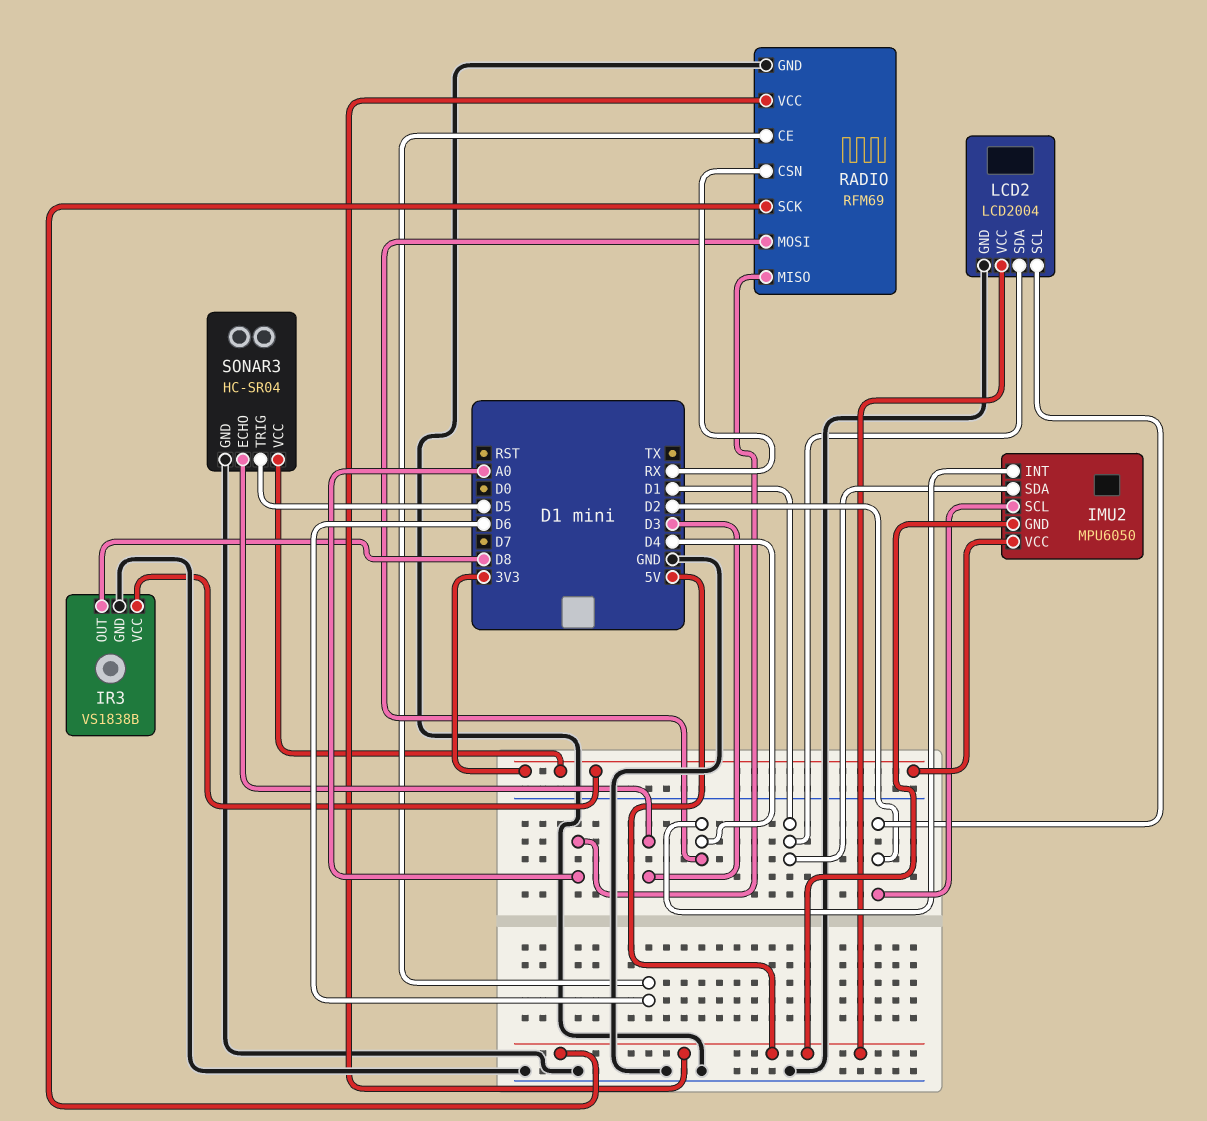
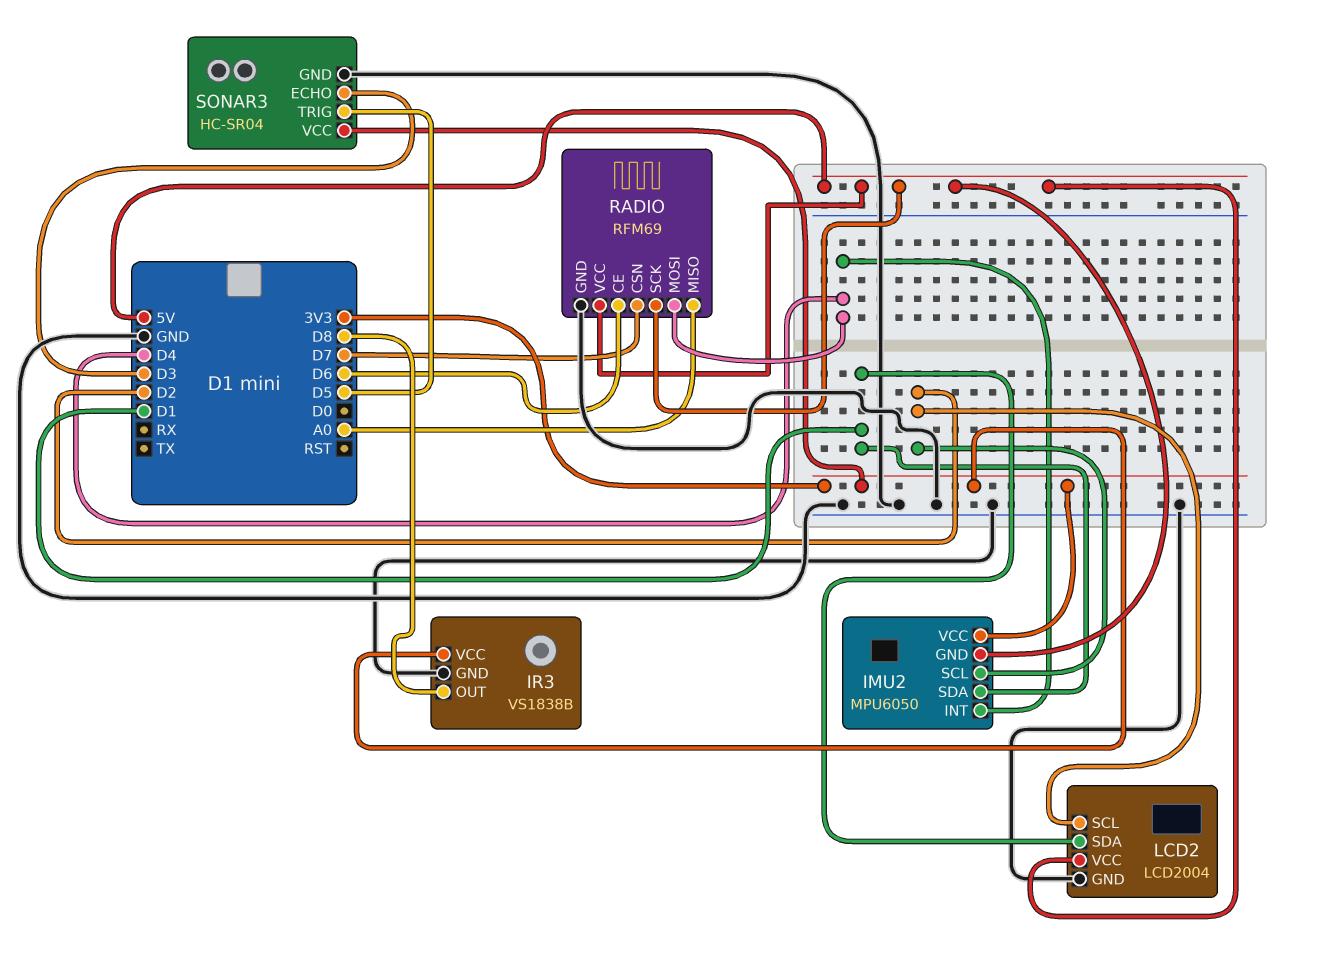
RADIO pin CSN: RX -> D7

